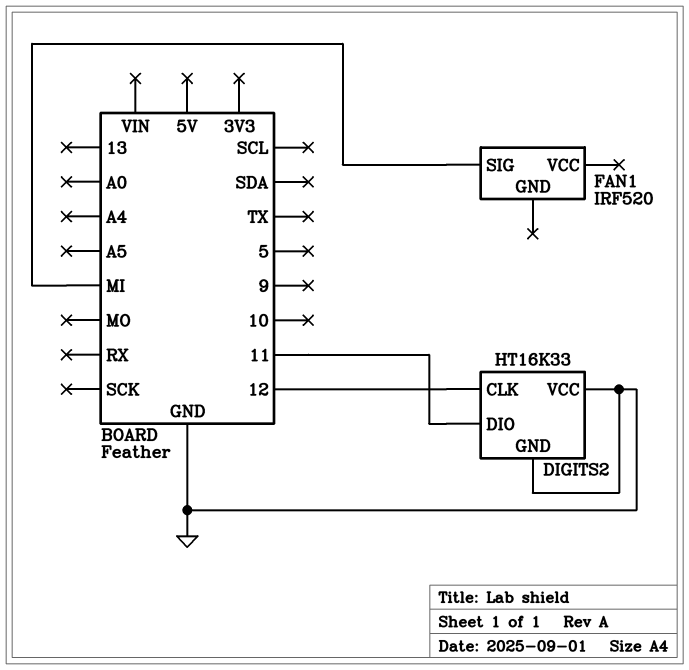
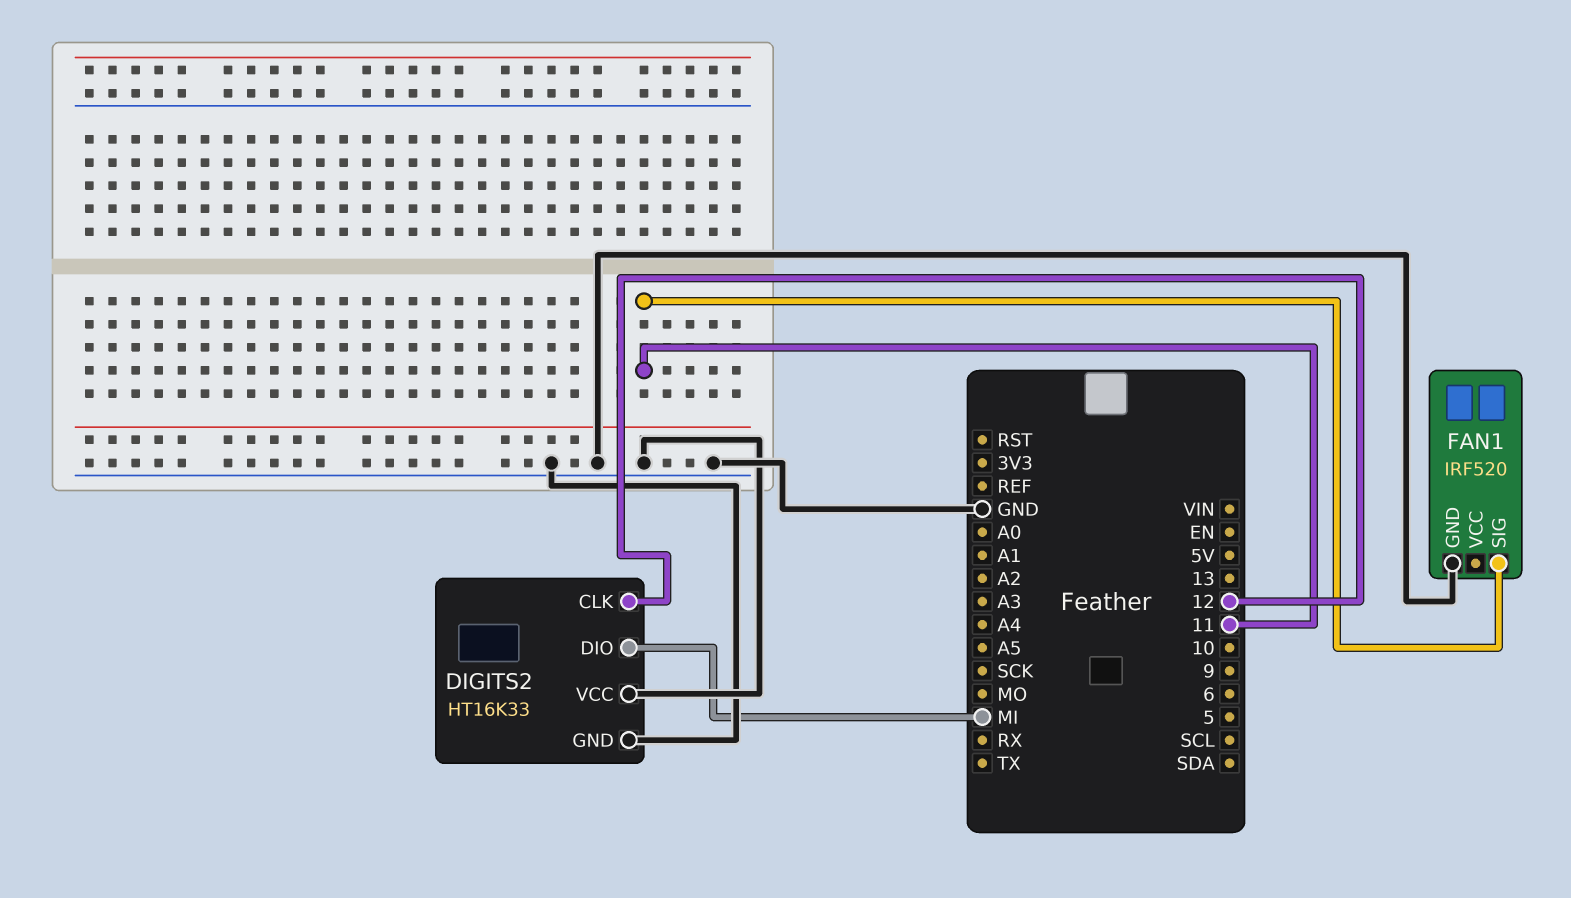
DIGITS2 pin DIO: 11 -> MI
FAN1 pin GND: none -> GND
FAN1 pin SIG: MI -> 11

